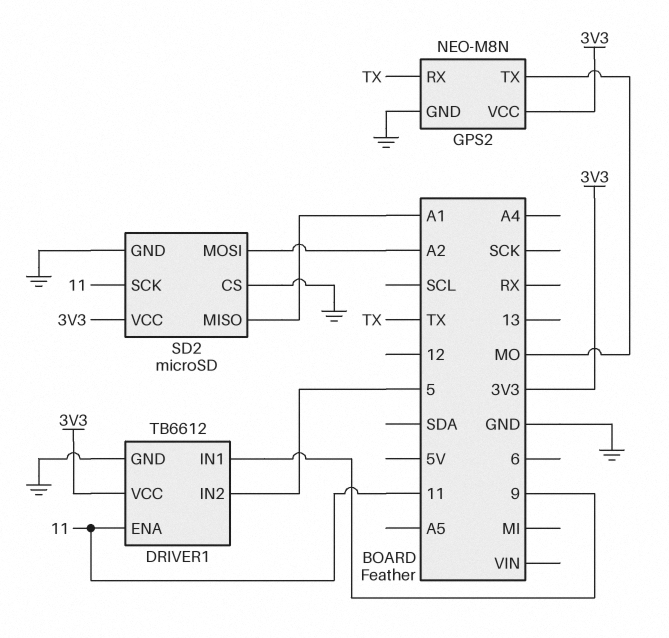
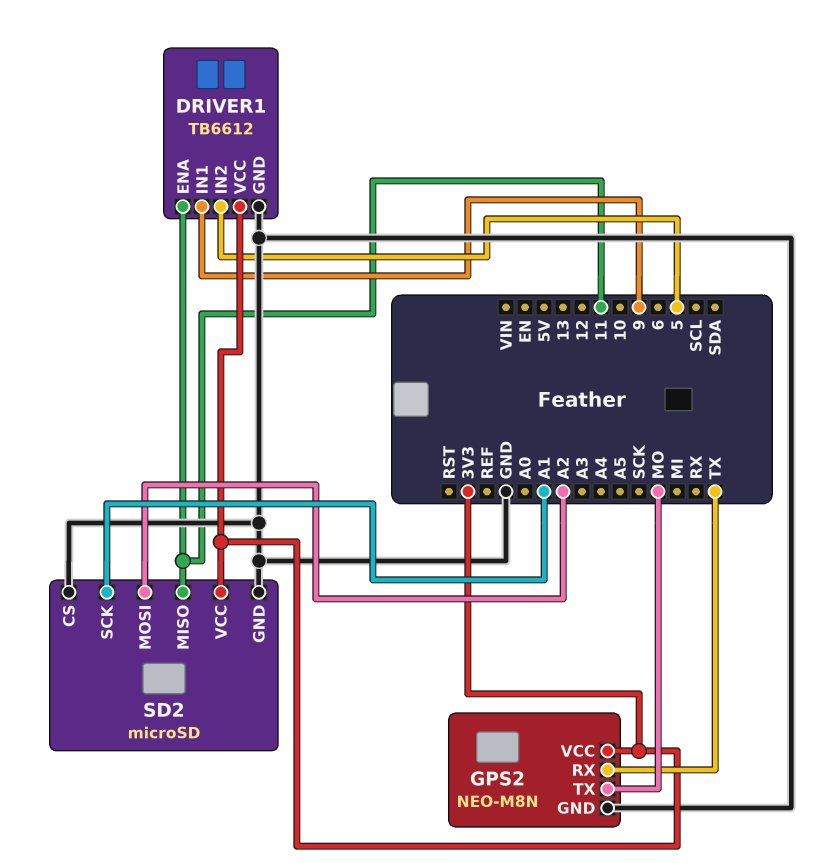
SD2 pin MISO: A1 -> 11
SD2 pin SCK: 11 -> A1

